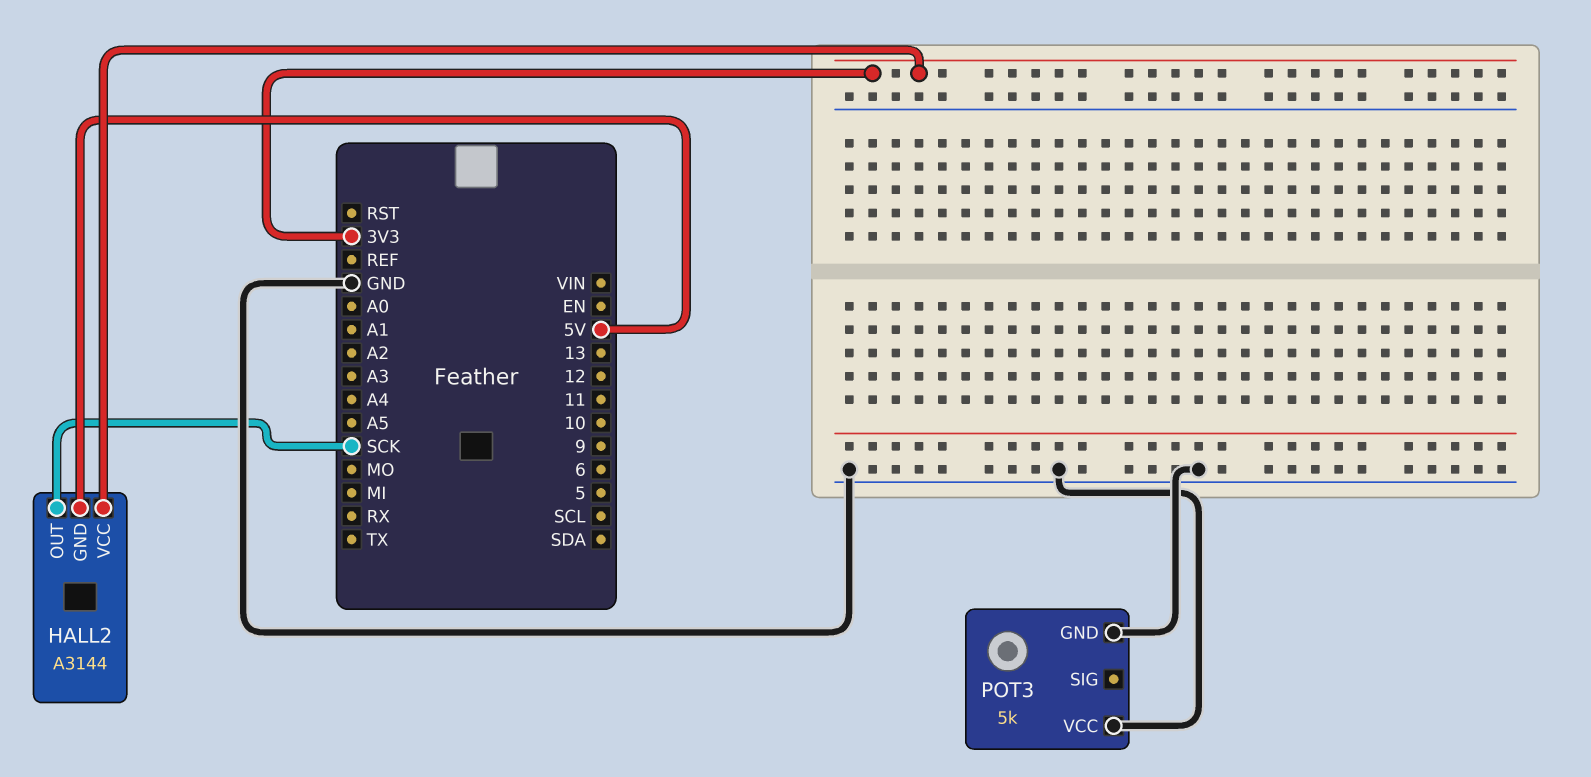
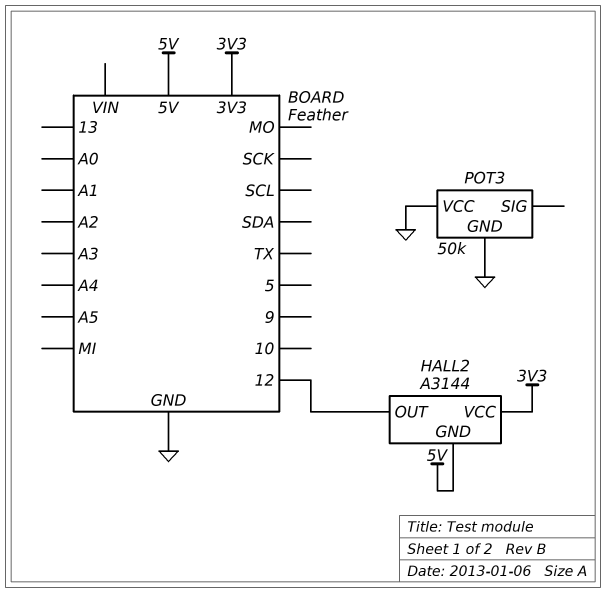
HALL2 pin OUT: SCK -> 12
POT3: 5k -> 50k

